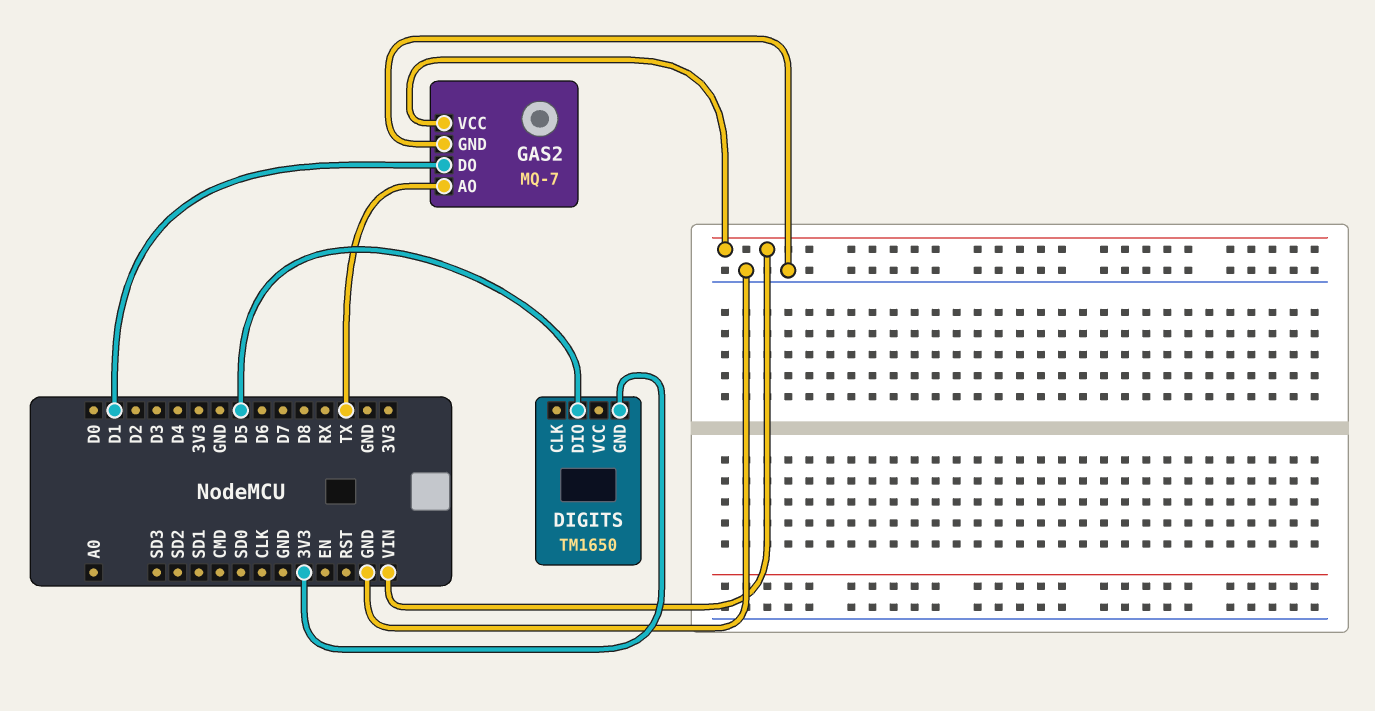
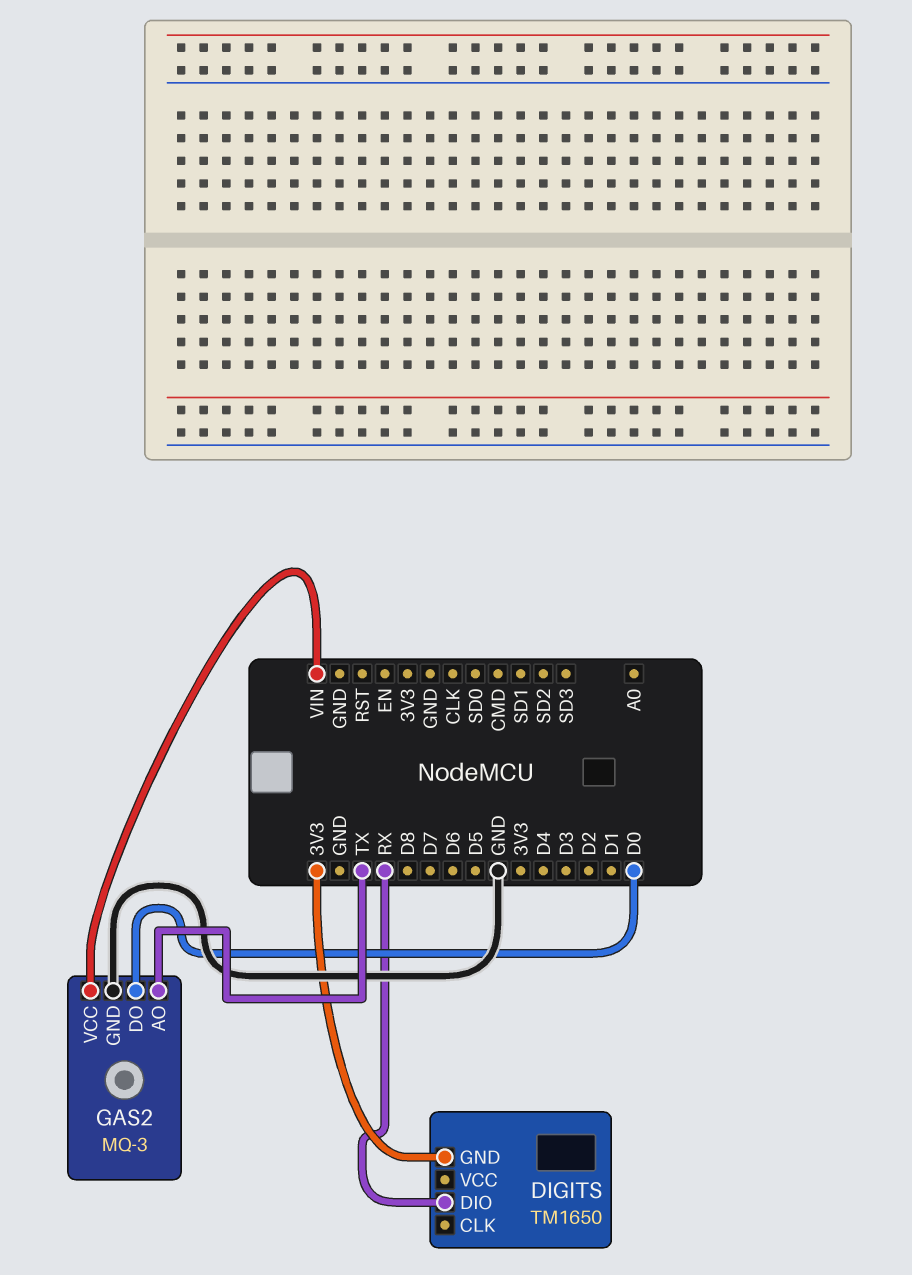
DIGITS pin DIO: D5 -> RX
GAS2: MQ-7 -> MQ-3
GAS2 pin DO: D1 -> D0

